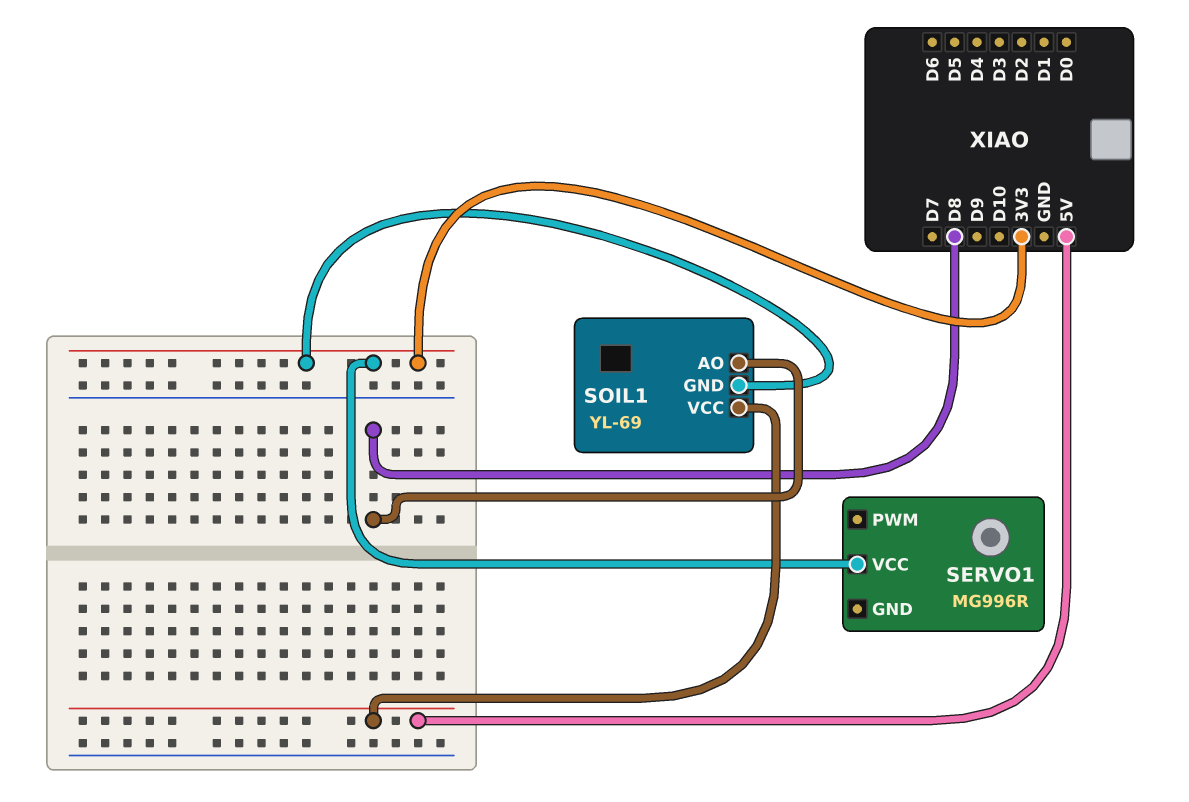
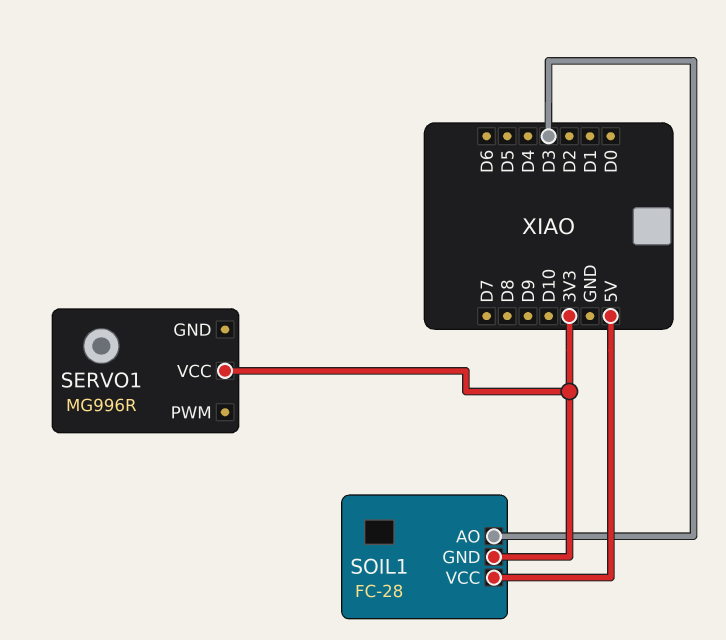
SOIL1: YL-69 -> FC-28
SOIL1 pin AO: D8 -> D3

